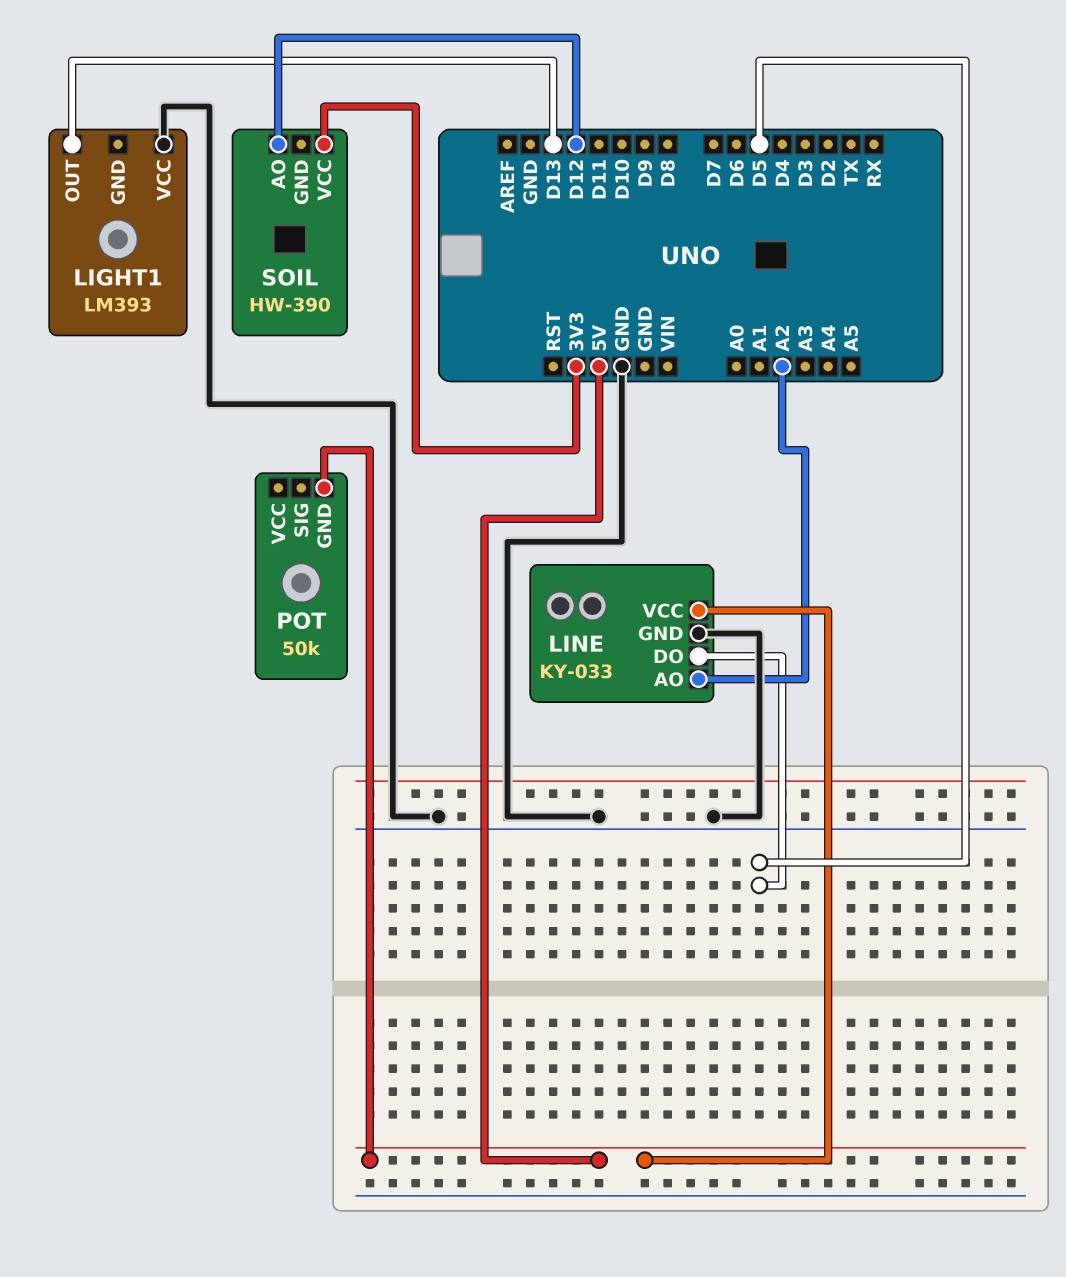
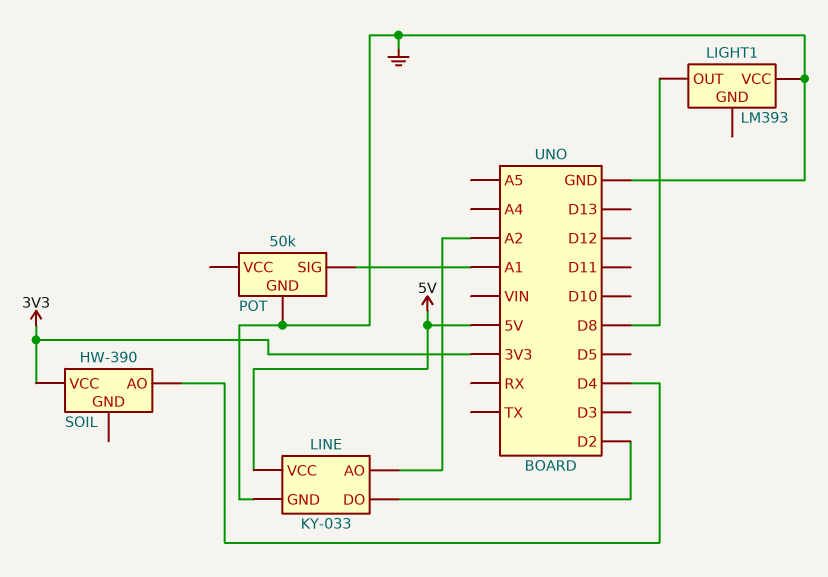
LIGHT1 pin OUT: D13 -> D8
LINE pin DO: D5 -> D2
POT pin GND: 5V -> GND
POT pin SIG: none -> A1
SOIL pin AO: D12 -> D4

